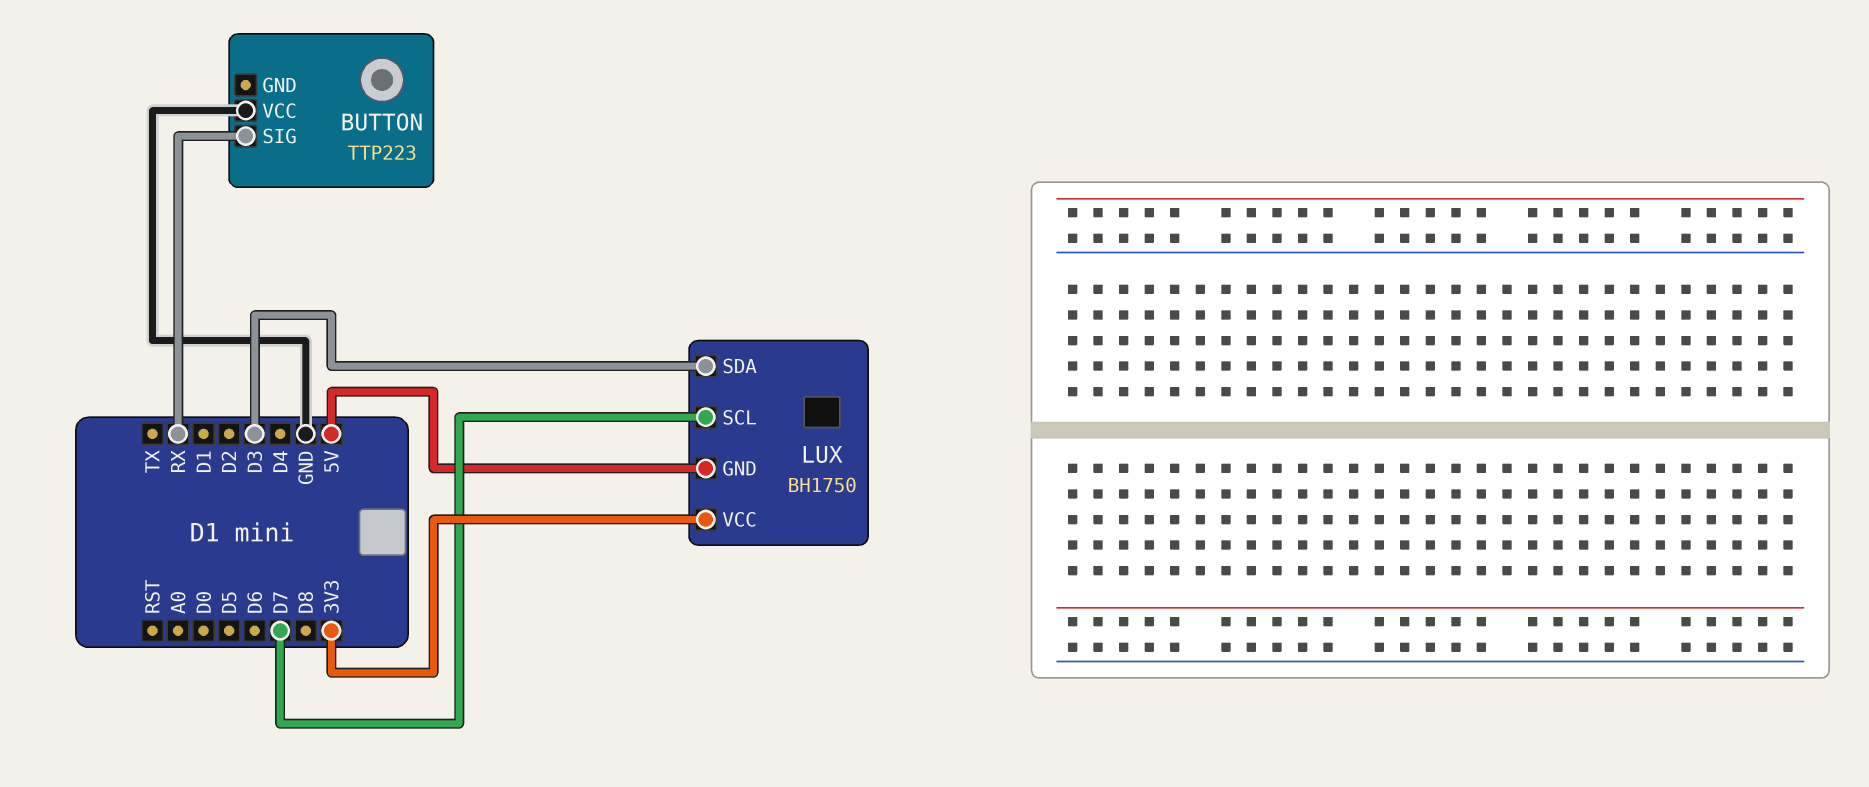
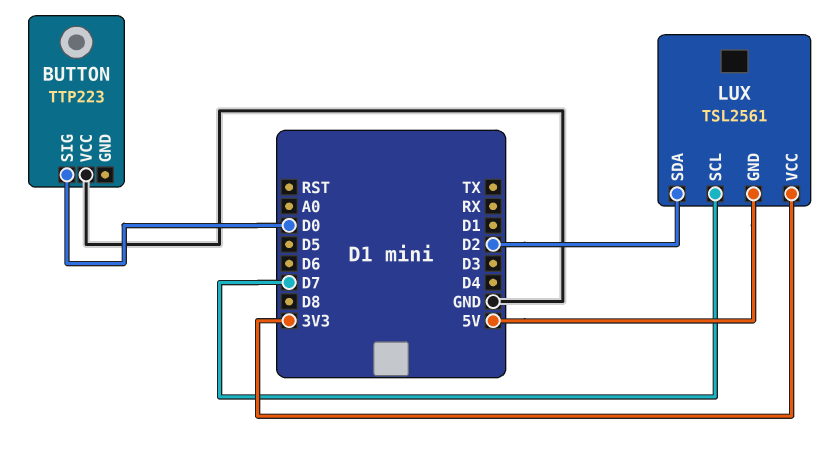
BUTTON pin SIG: RX -> D0
LUX: BH1750 -> TSL2561
LUX pin SDA: D3 -> D2

